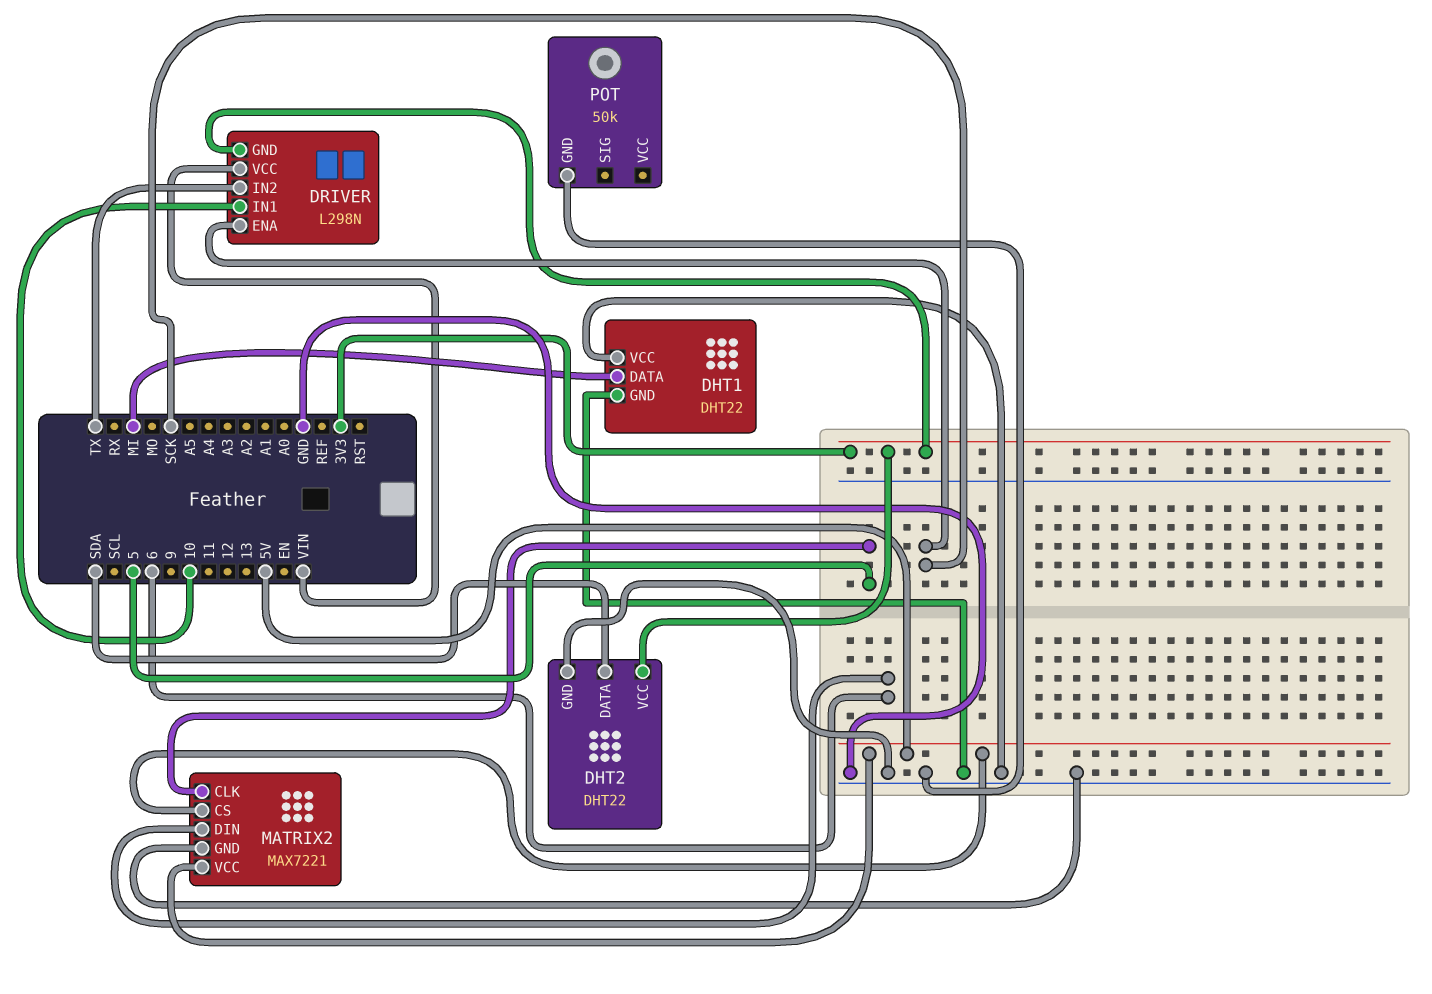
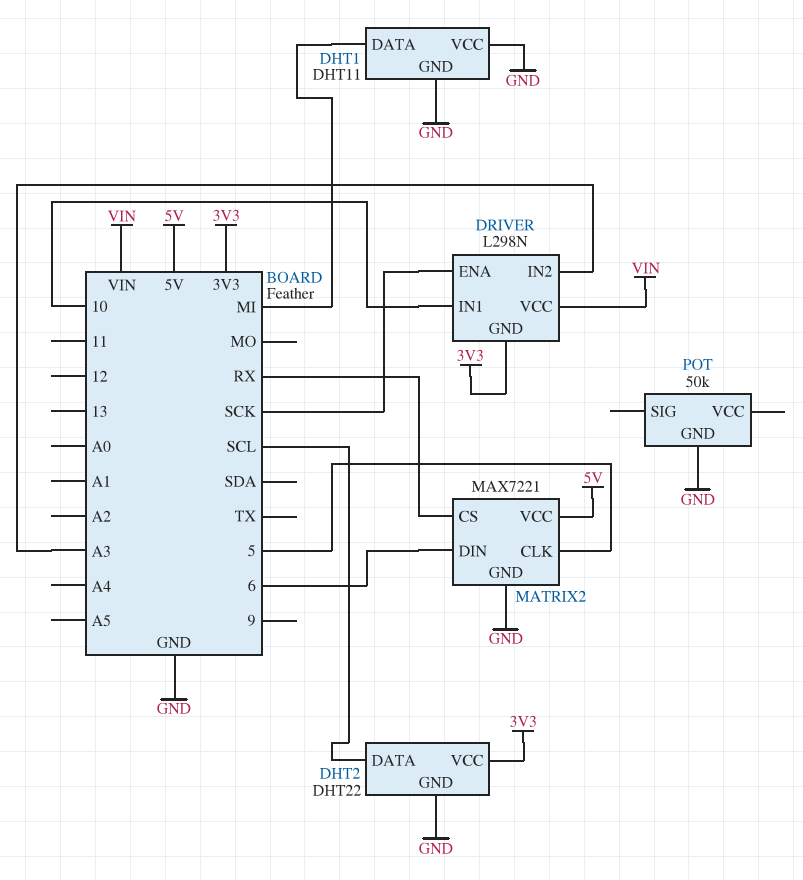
DHT1: DHT22 -> DHT11
DHT2 pin DATA: SDA -> SCL
DRIVER pin IN2: TX -> A3
MATRIX2 pin CS: 5V -> RX

